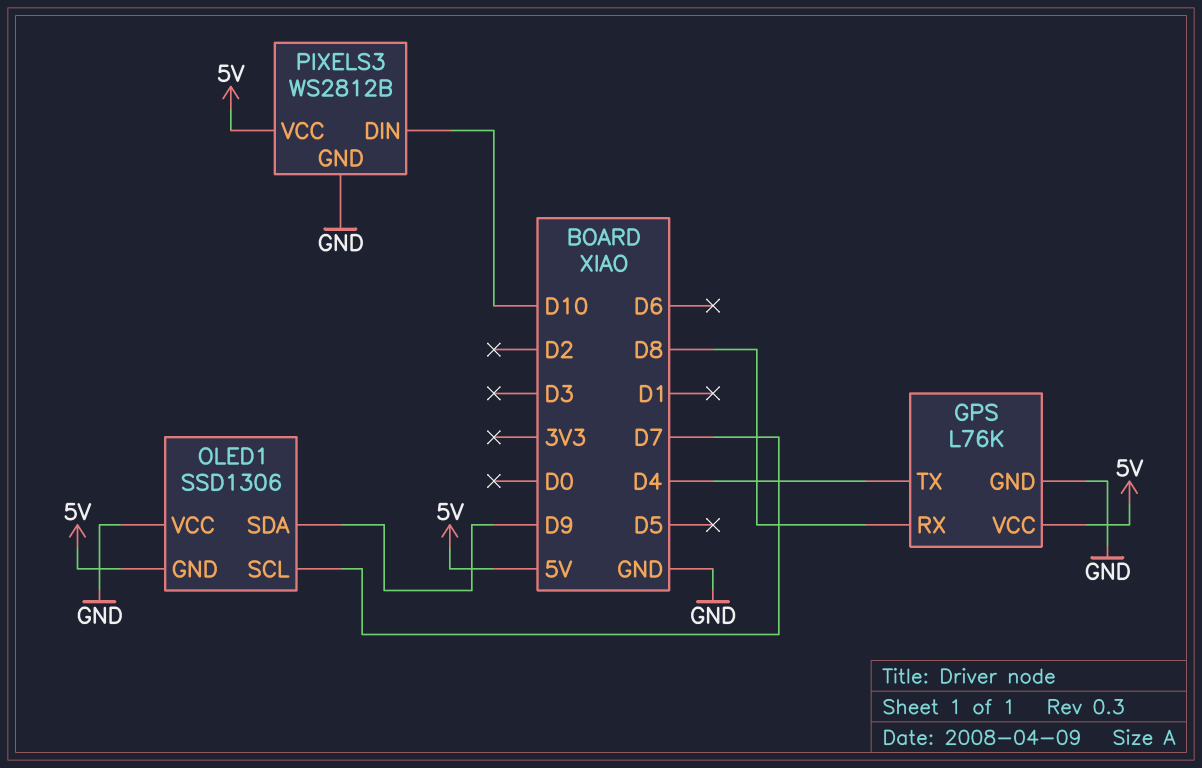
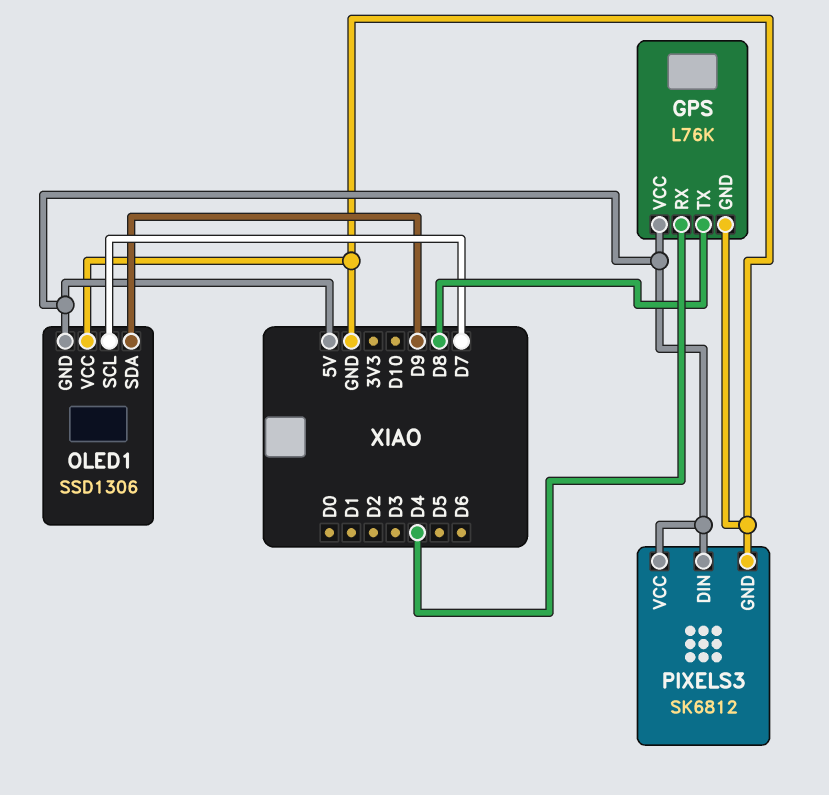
GPS pin RX: D8 -> D4
GPS pin TX: D4 -> D8
PIXELS3: WS2812B -> SK6812
PIXELS3 pin DIN: D10 -> 5V

